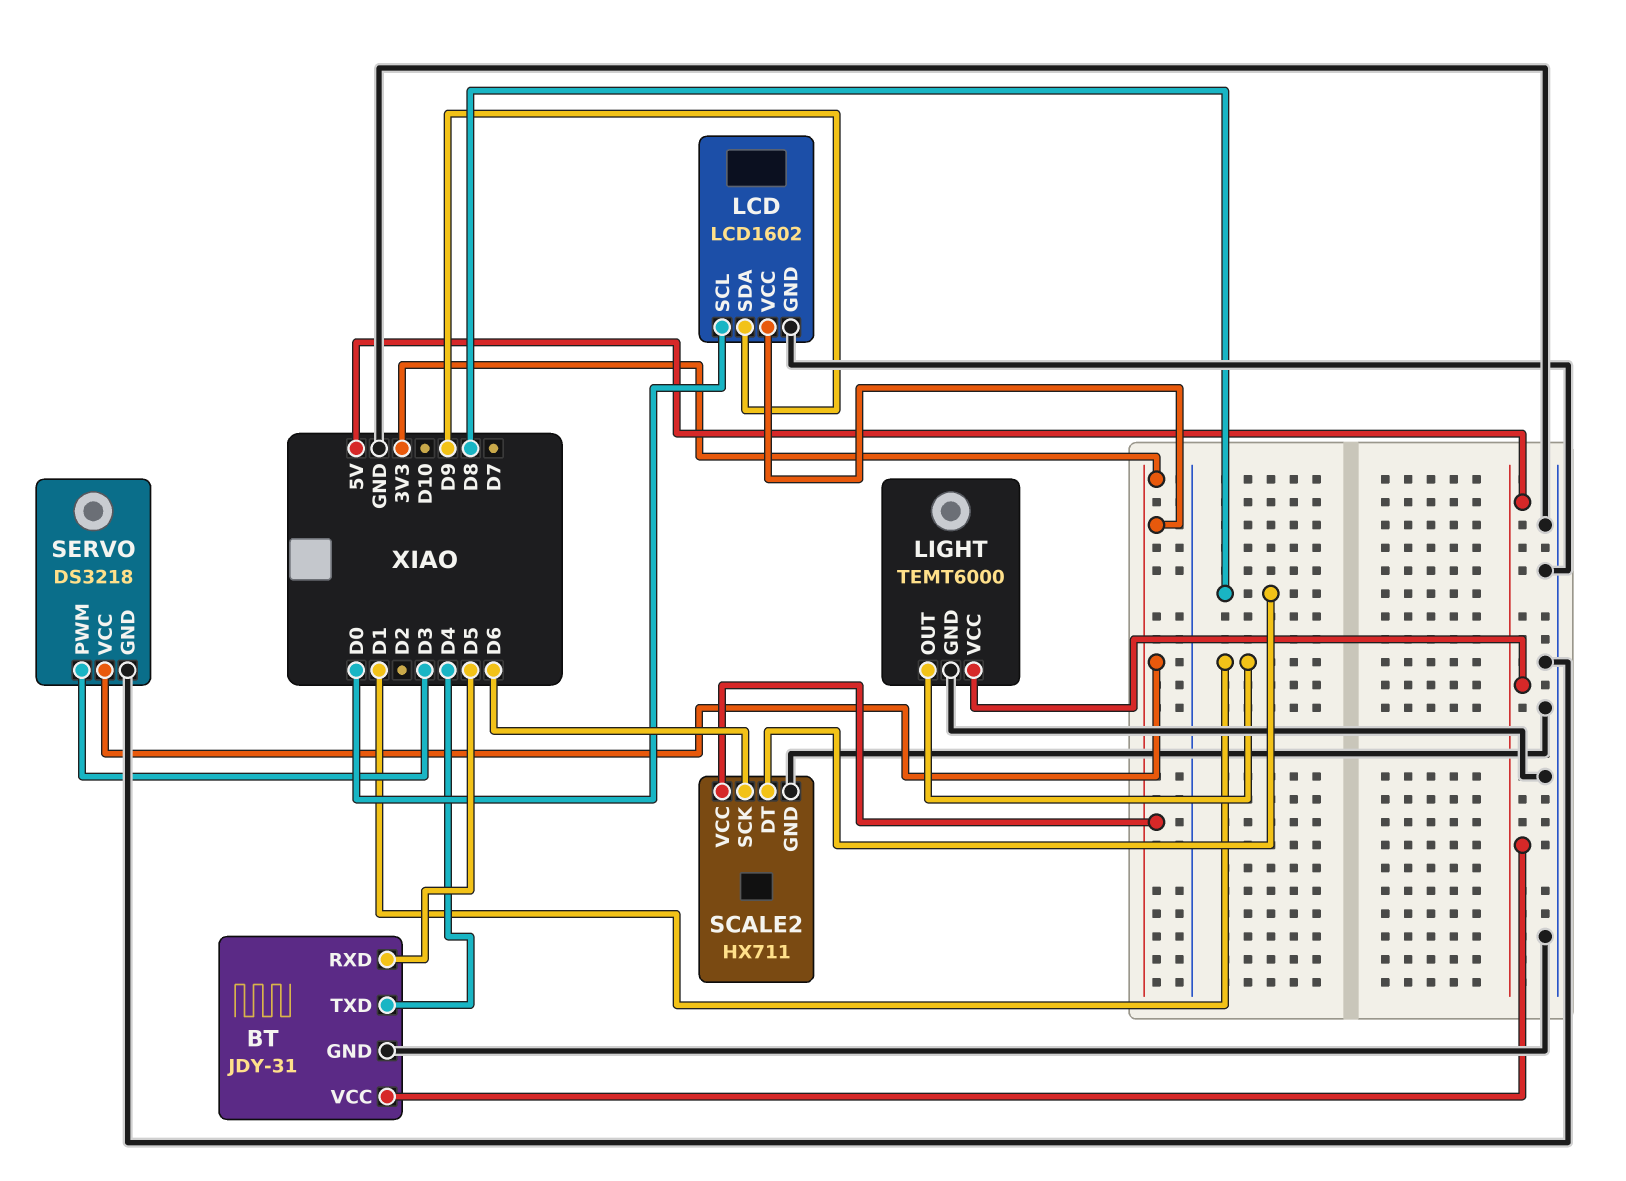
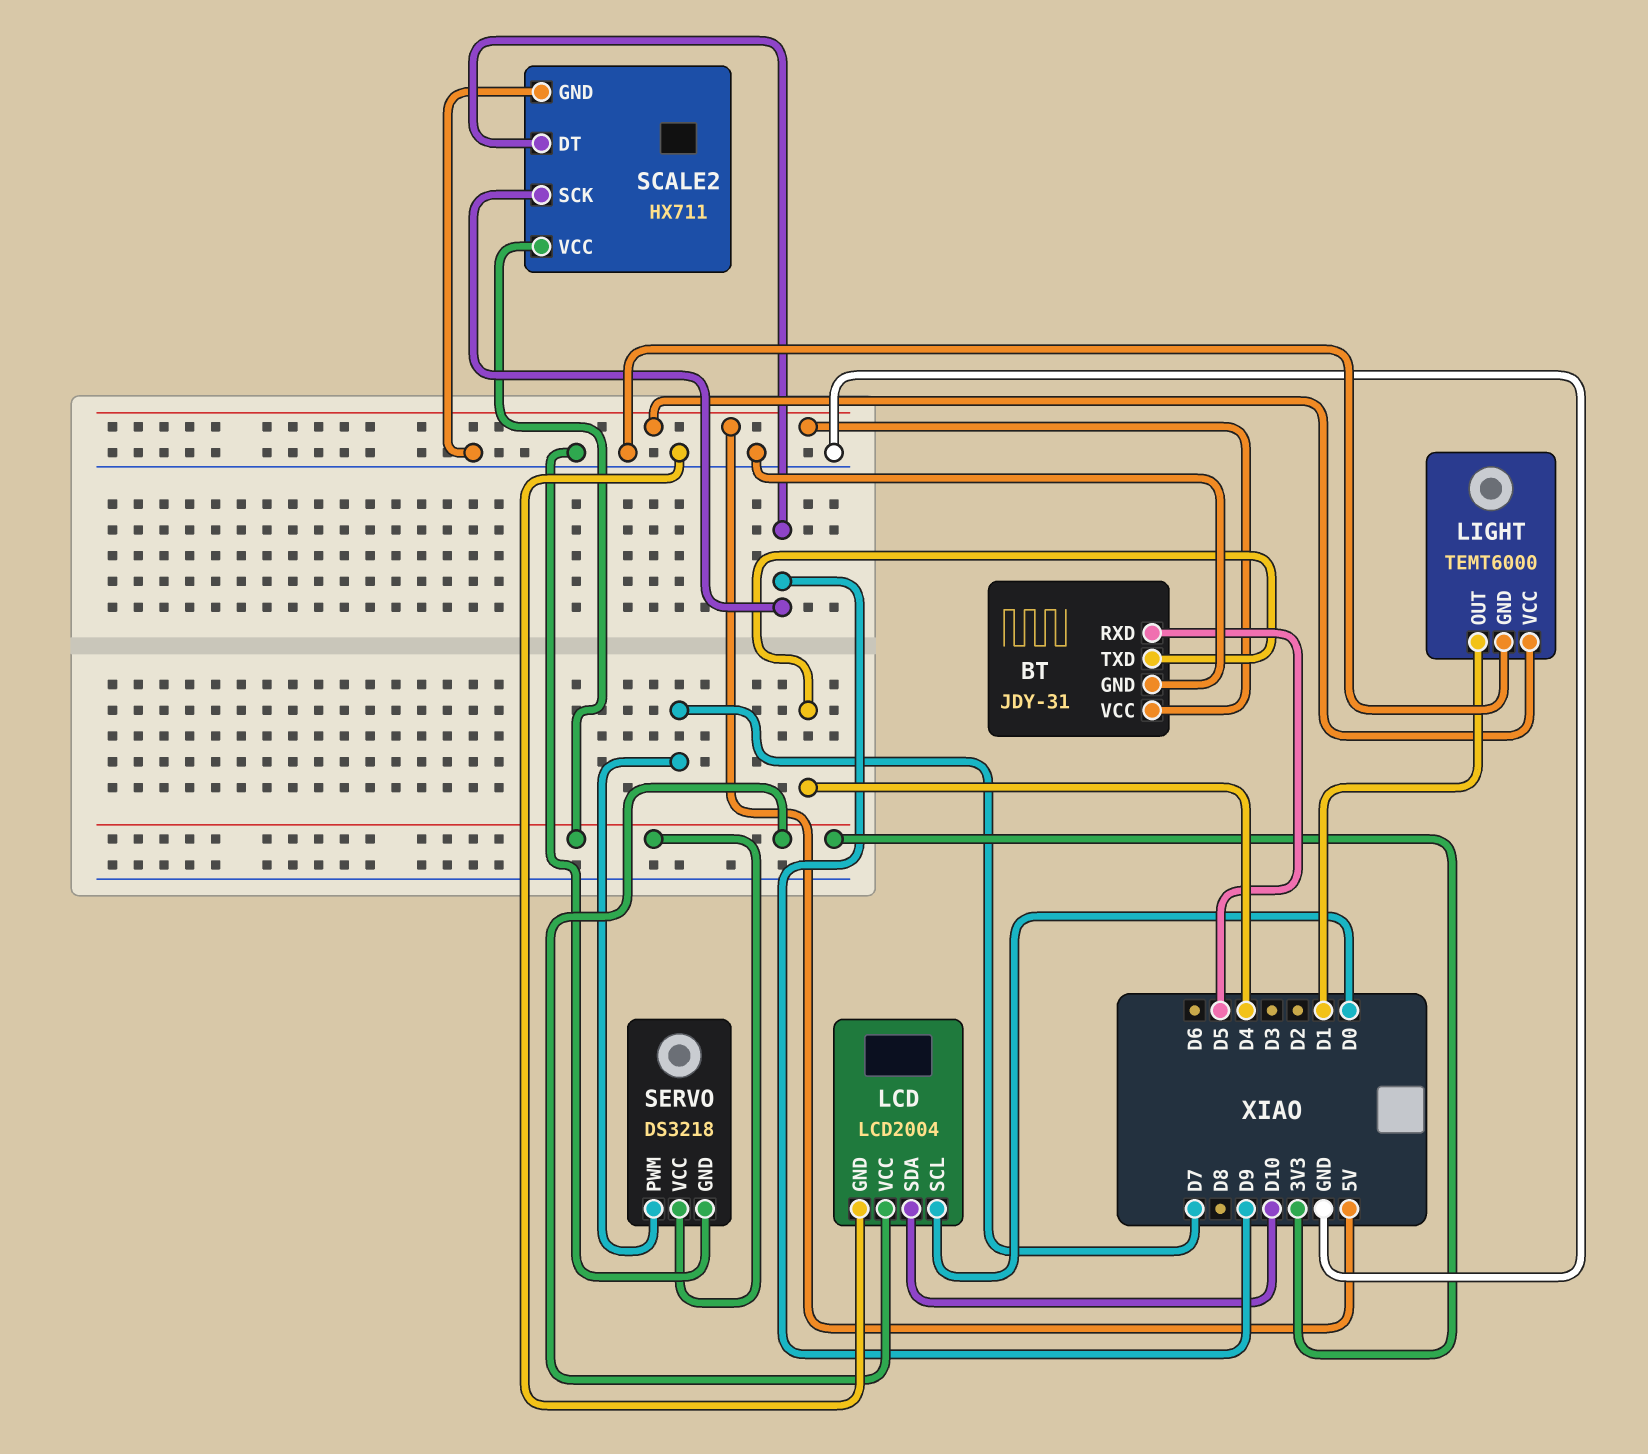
LCD: LCD1602 -> LCD2004
LCD pin SDA: D9 -> D10
SCALE2 pin DT: D8 -> D9
SCALE2 pin SCK: D6 -> D9
SERVO pin PWM: D3 -> D7

